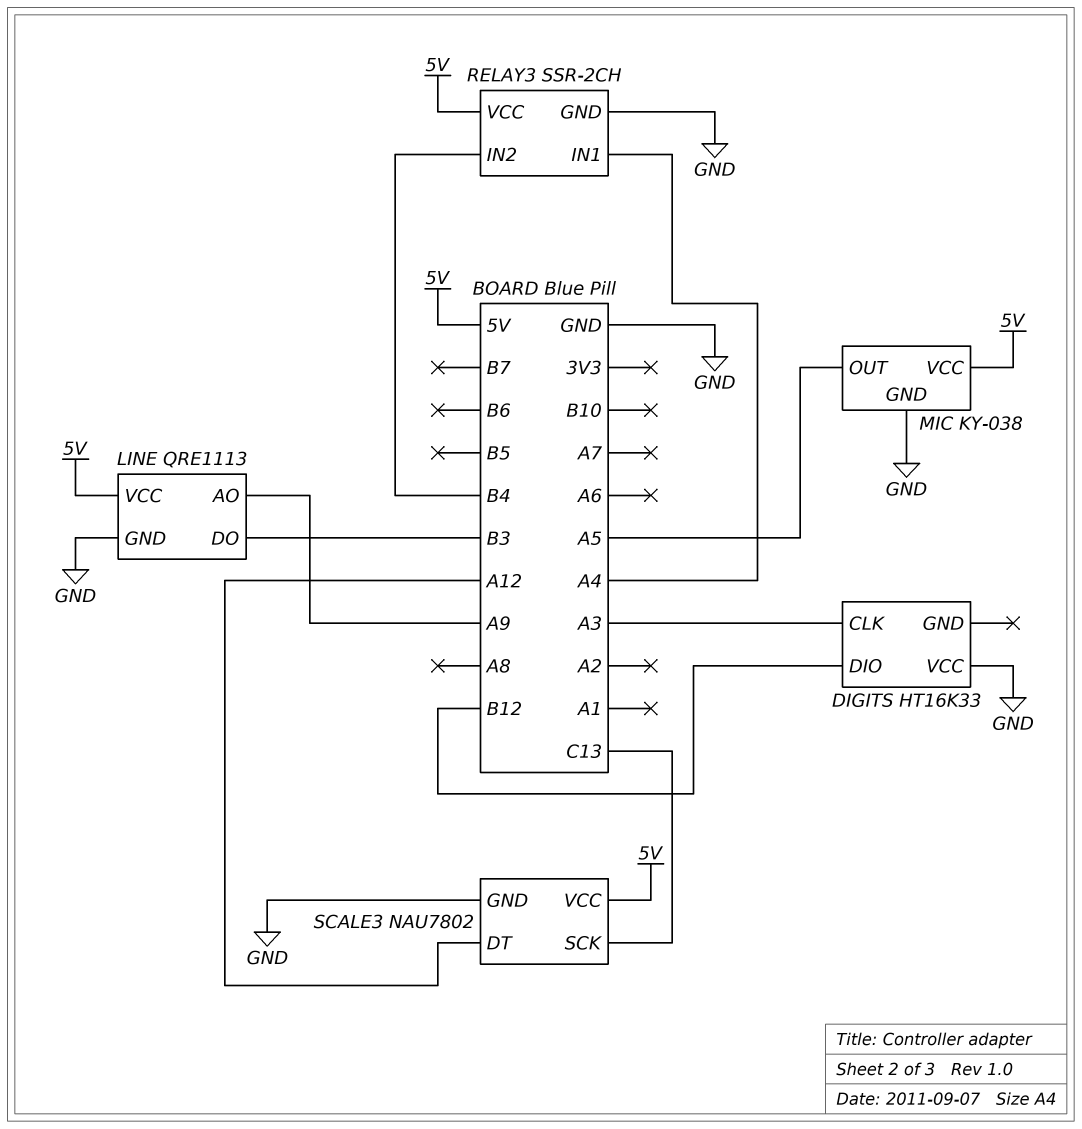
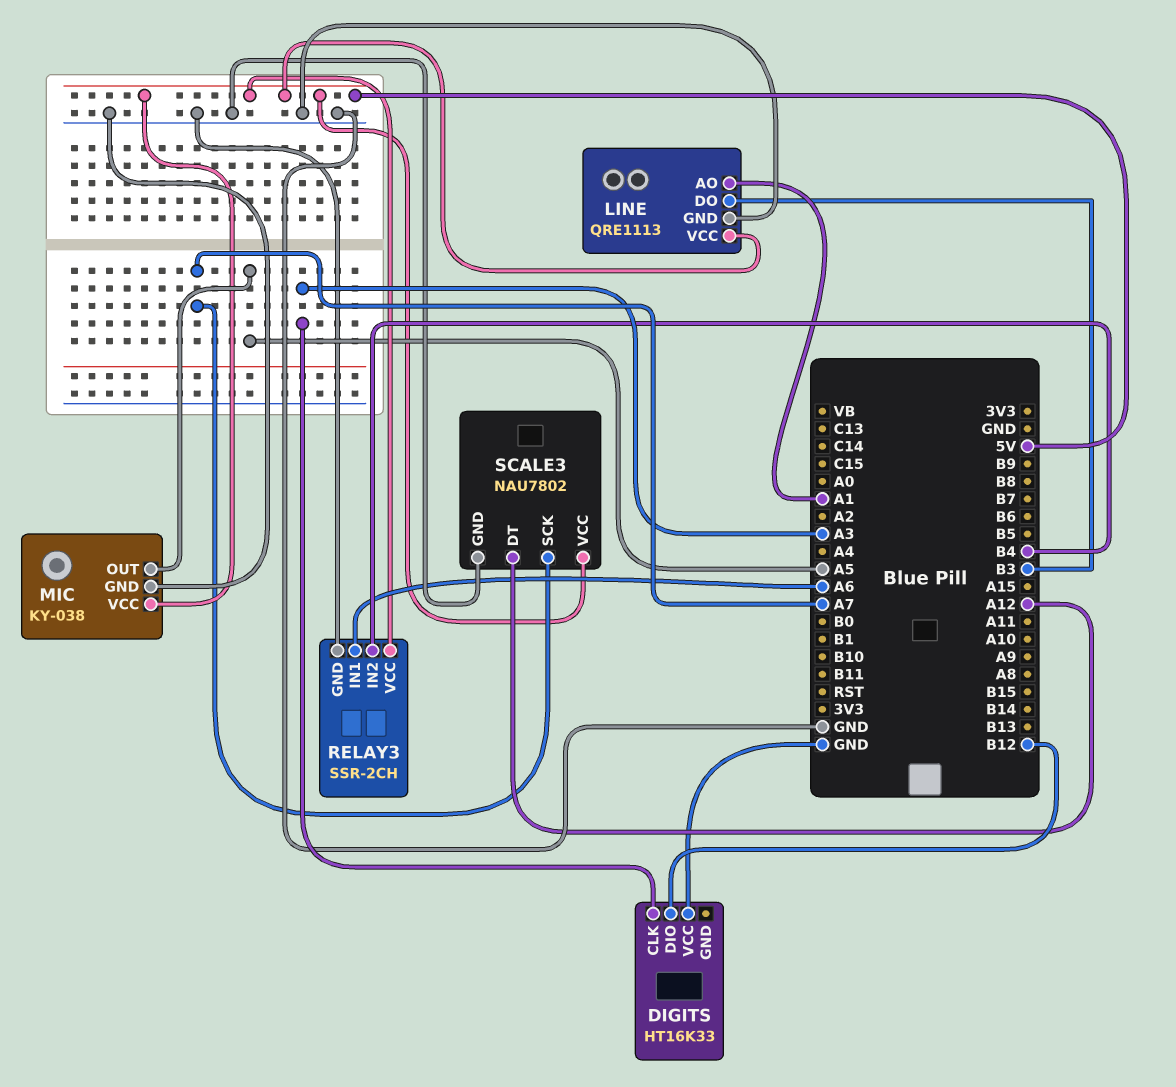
LINE pin AO: A9 -> A1
RELAY3 pin IN1: A4 -> A6
SCALE3 pin SCK: C13 -> A7

